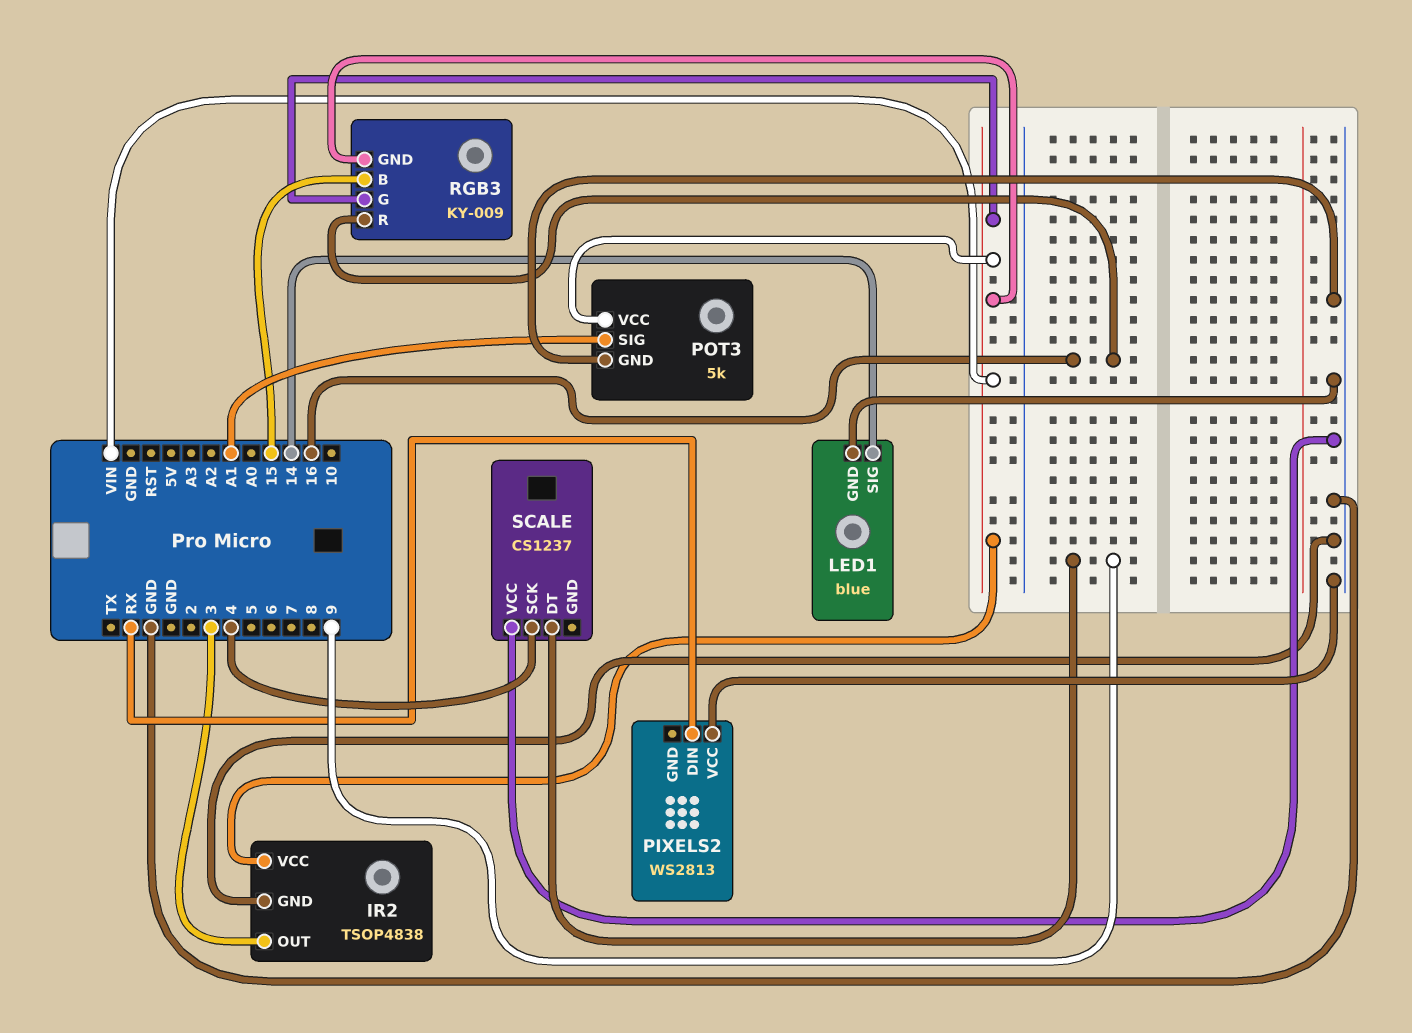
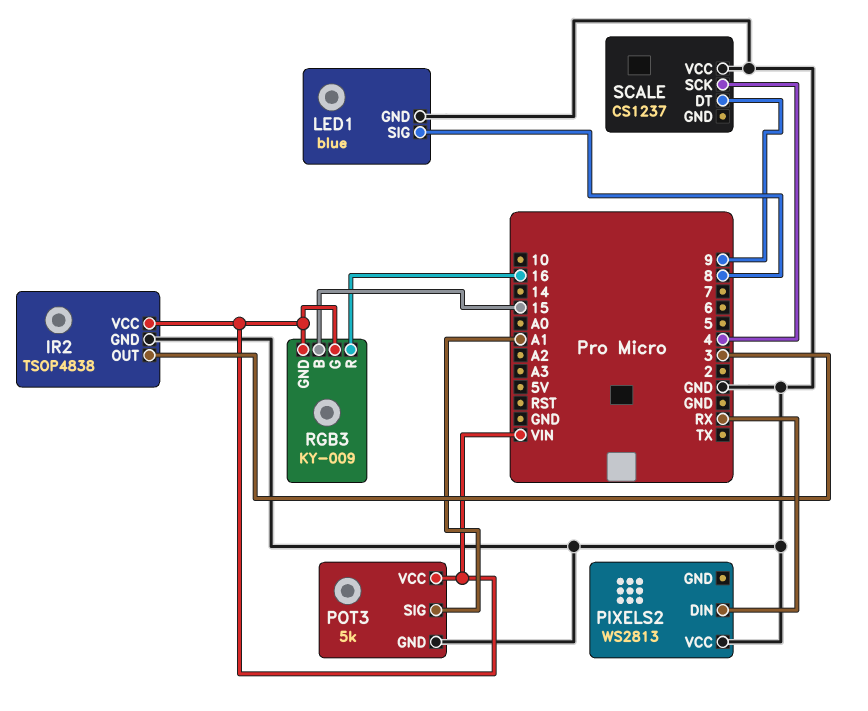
LED1 pin SIG: 14 -> 8

